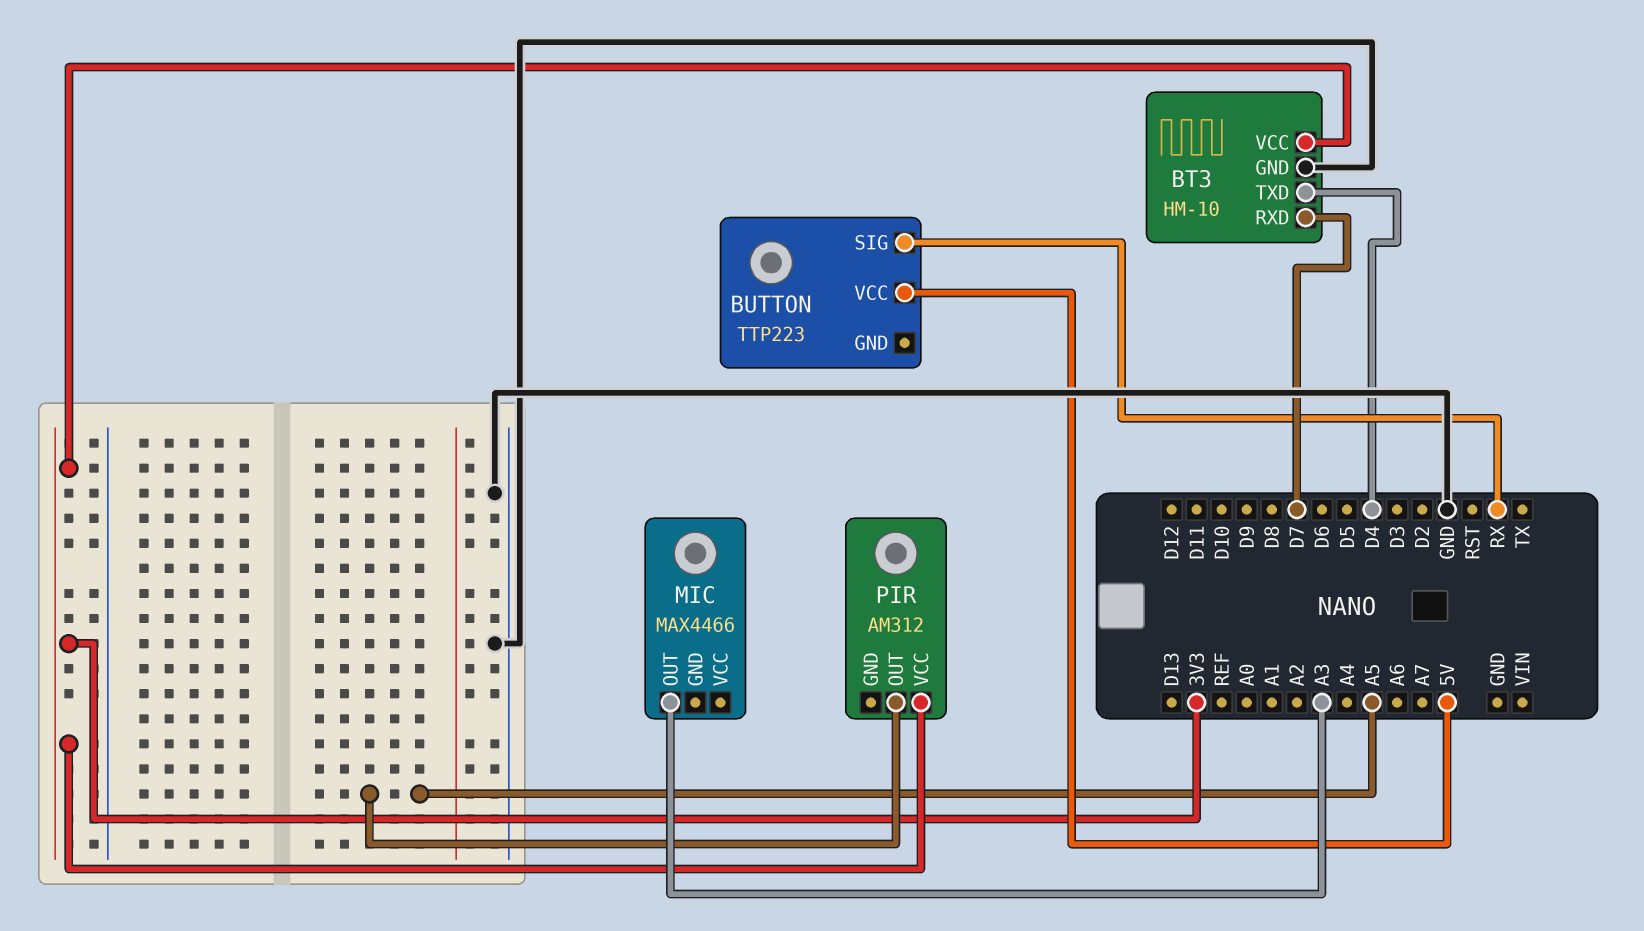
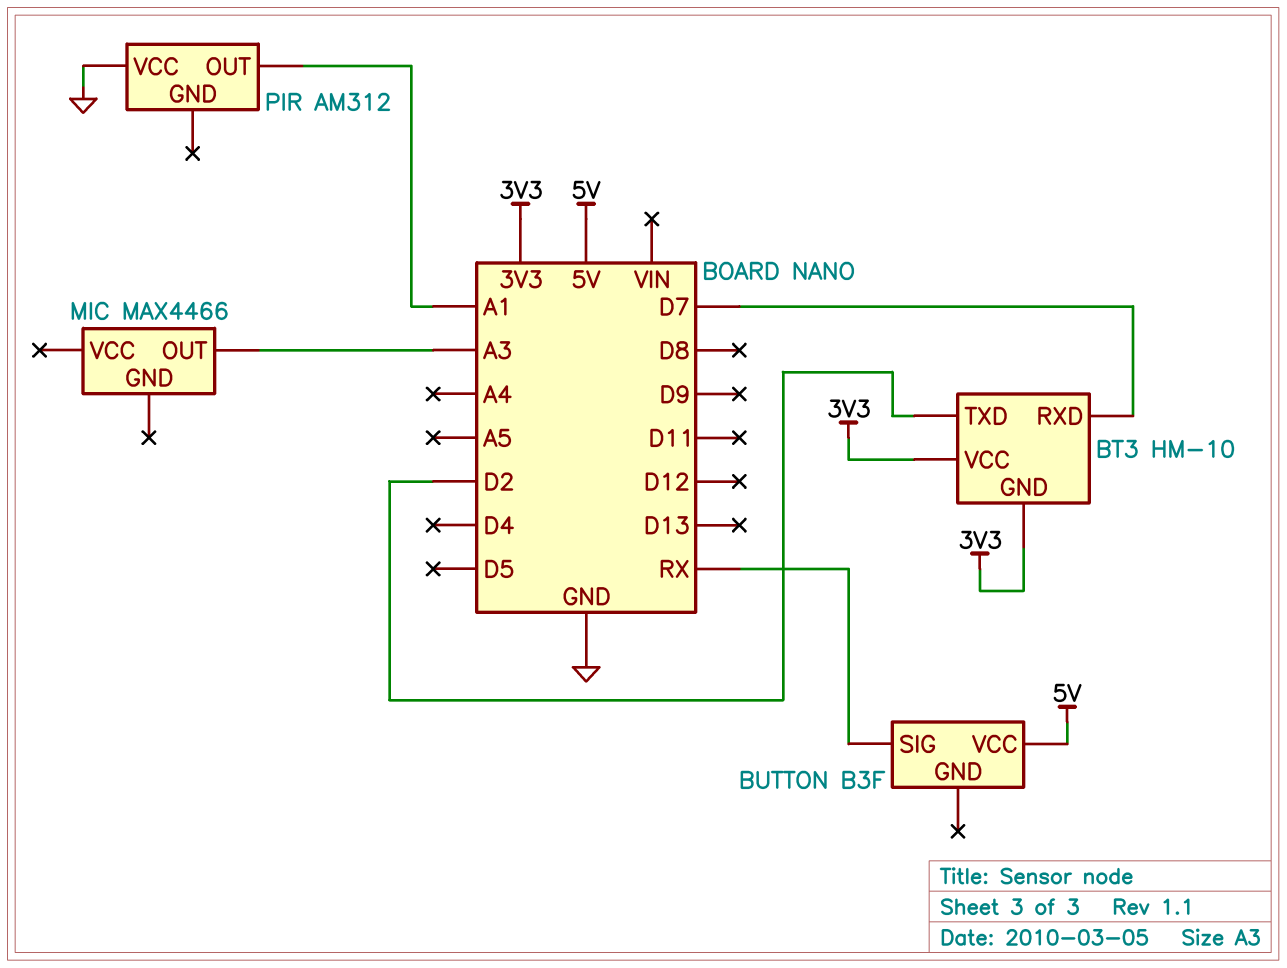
BT3 pin GND: GND -> 3V3
BT3 pin TXD: D4 -> D2
BUTTON: TTP223 -> B3F
PIR pin OUT: A5 -> A1
PIR pin VCC: 3V3 -> GND

